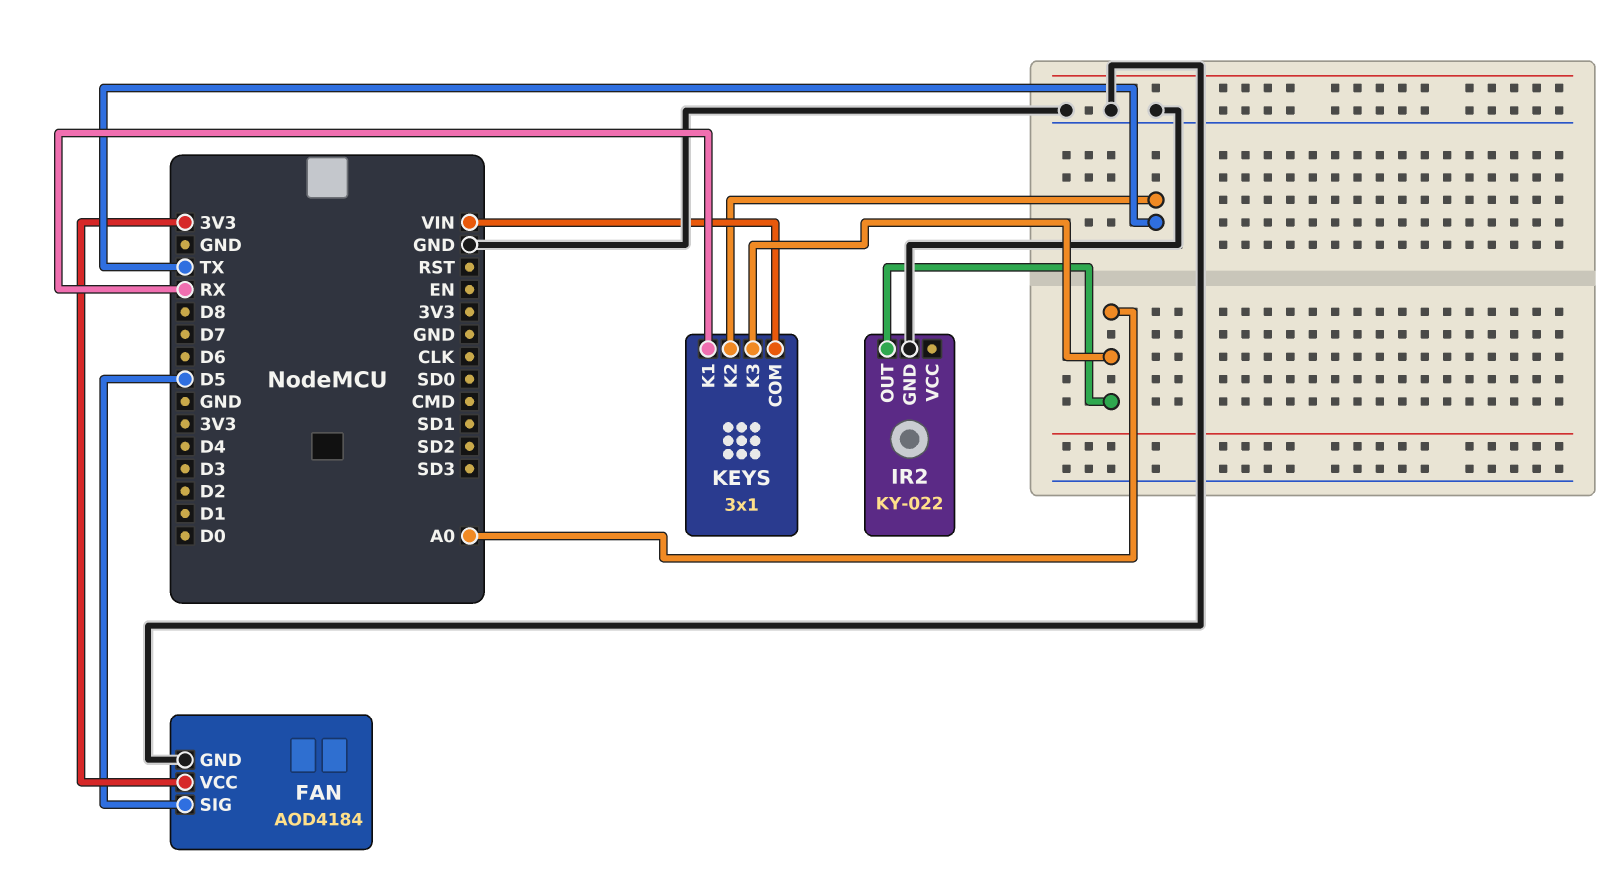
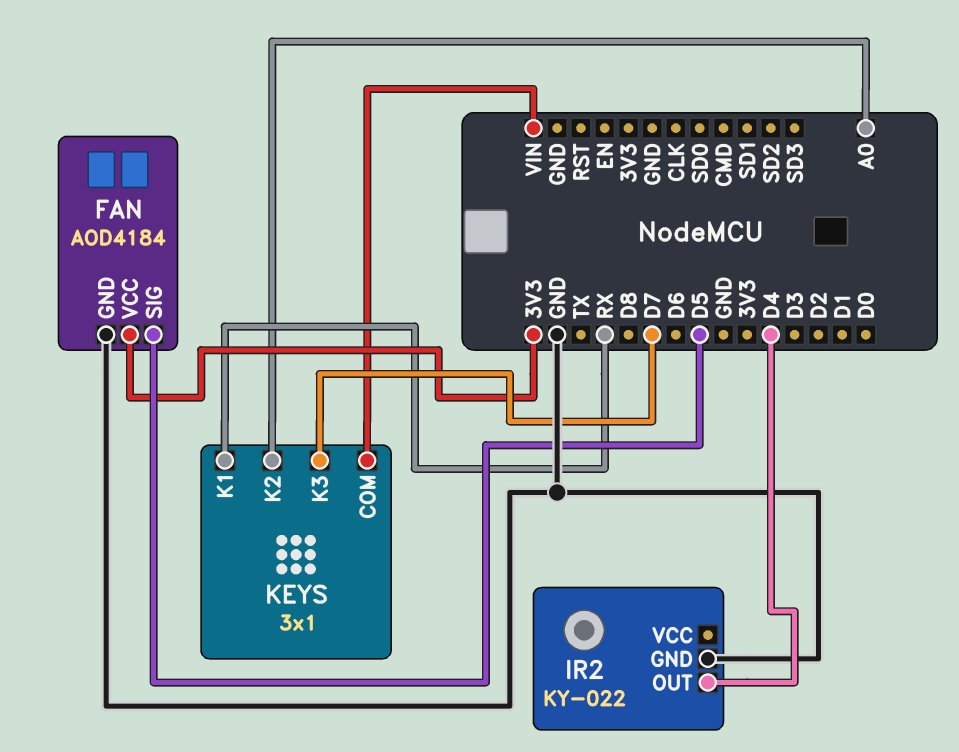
IR2 pin OUT: A0 -> D4
KEYS pin K2: TX -> A0
KEYS pin K3: A0 -> D7

